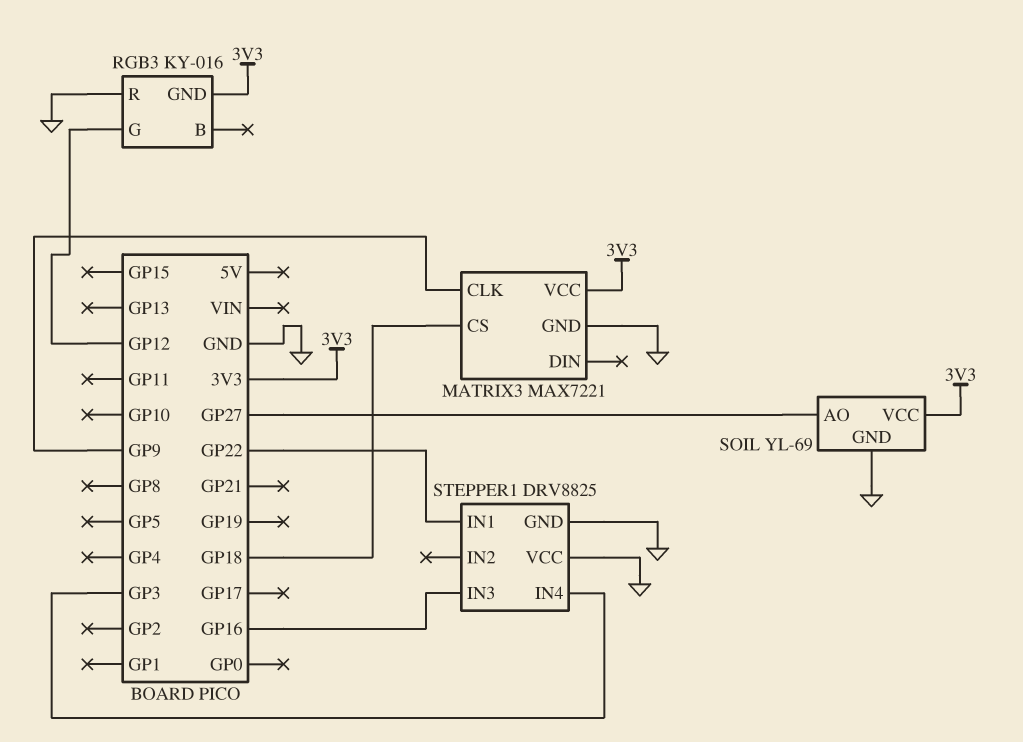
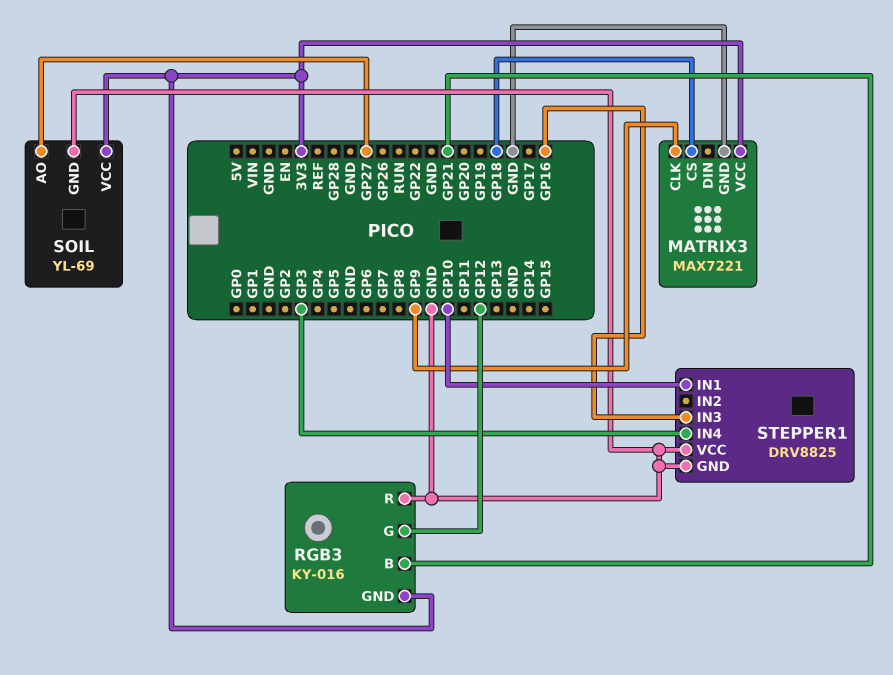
RGB3 pin B: none -> GP21
STEPPER1 pin IN1: GP22 -> GP10

